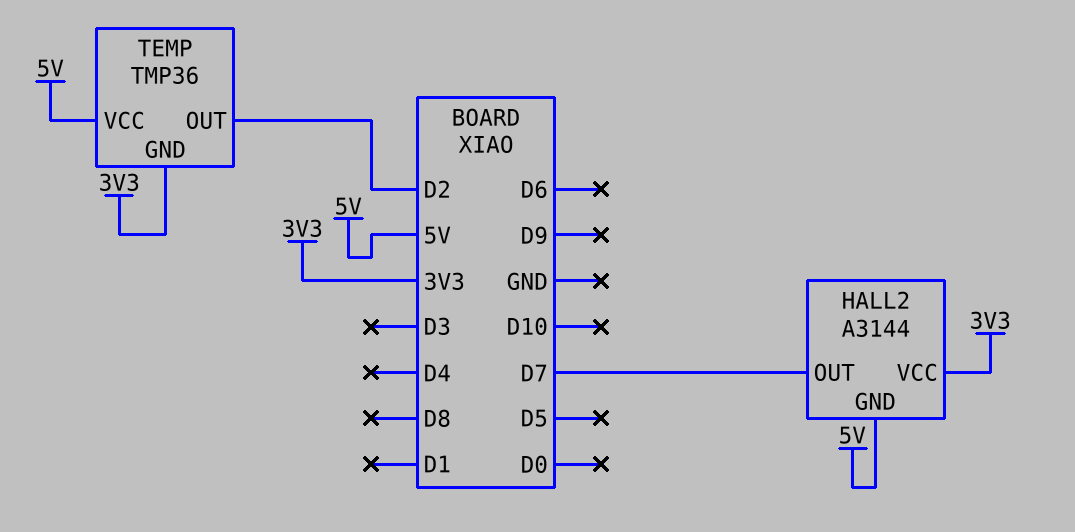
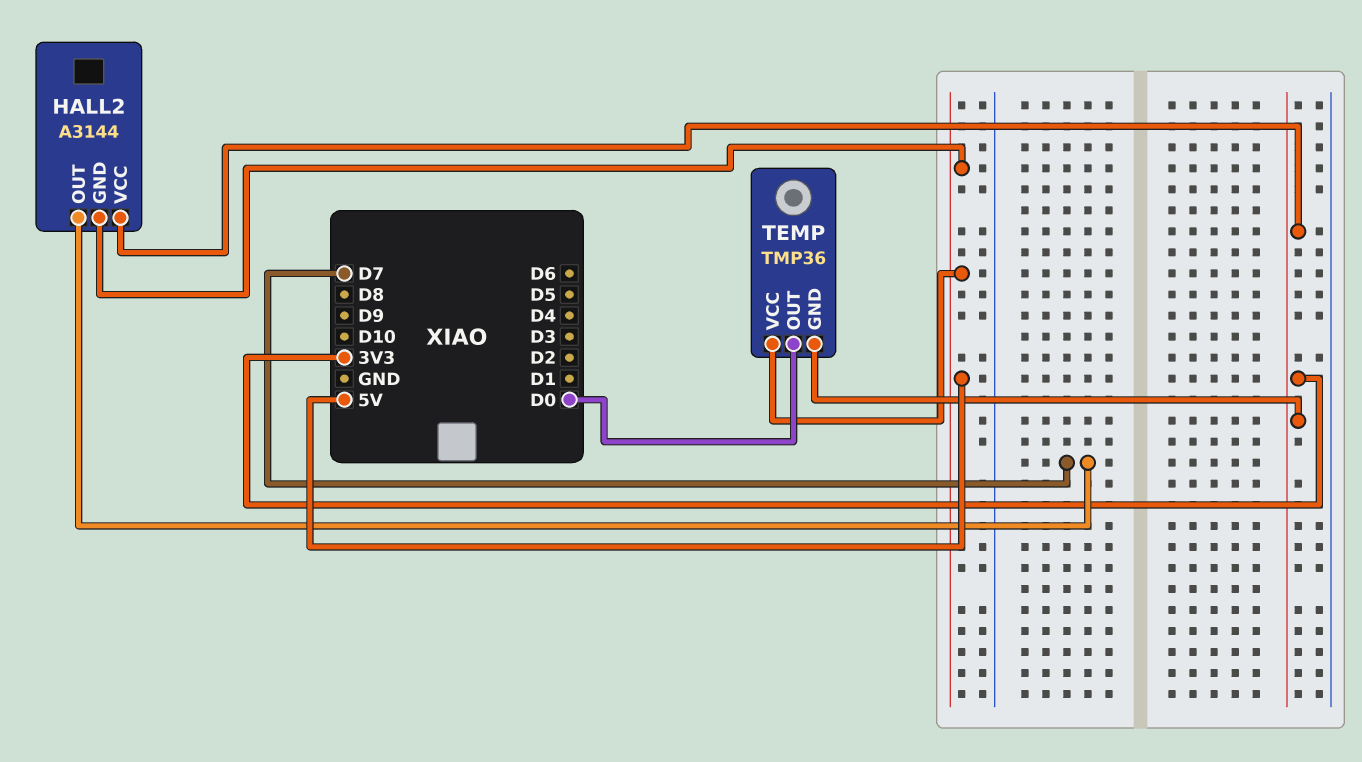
TEMP pin OUT: D2 -> D0

